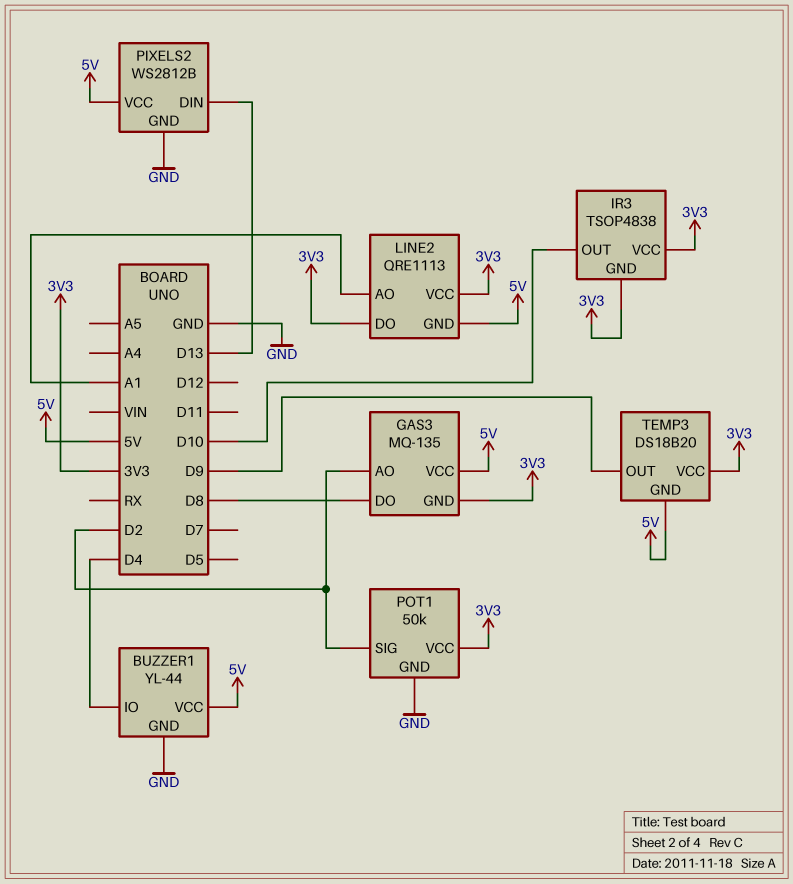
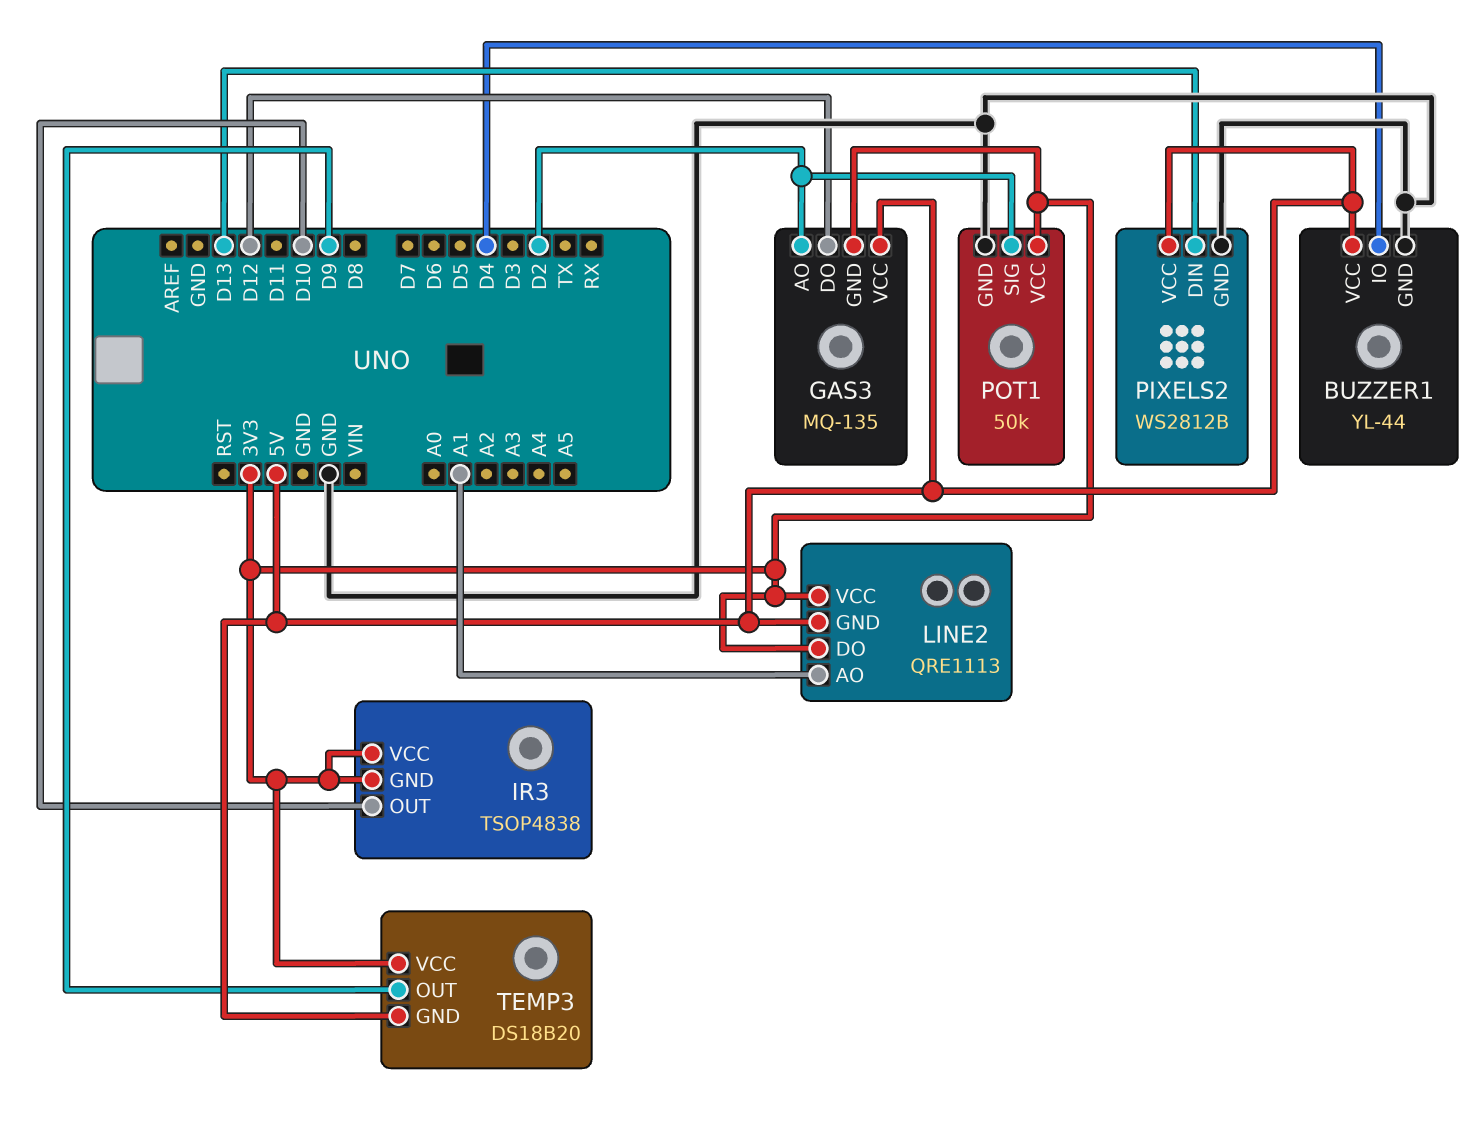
GAS3 pin DO: D8 -> D12

